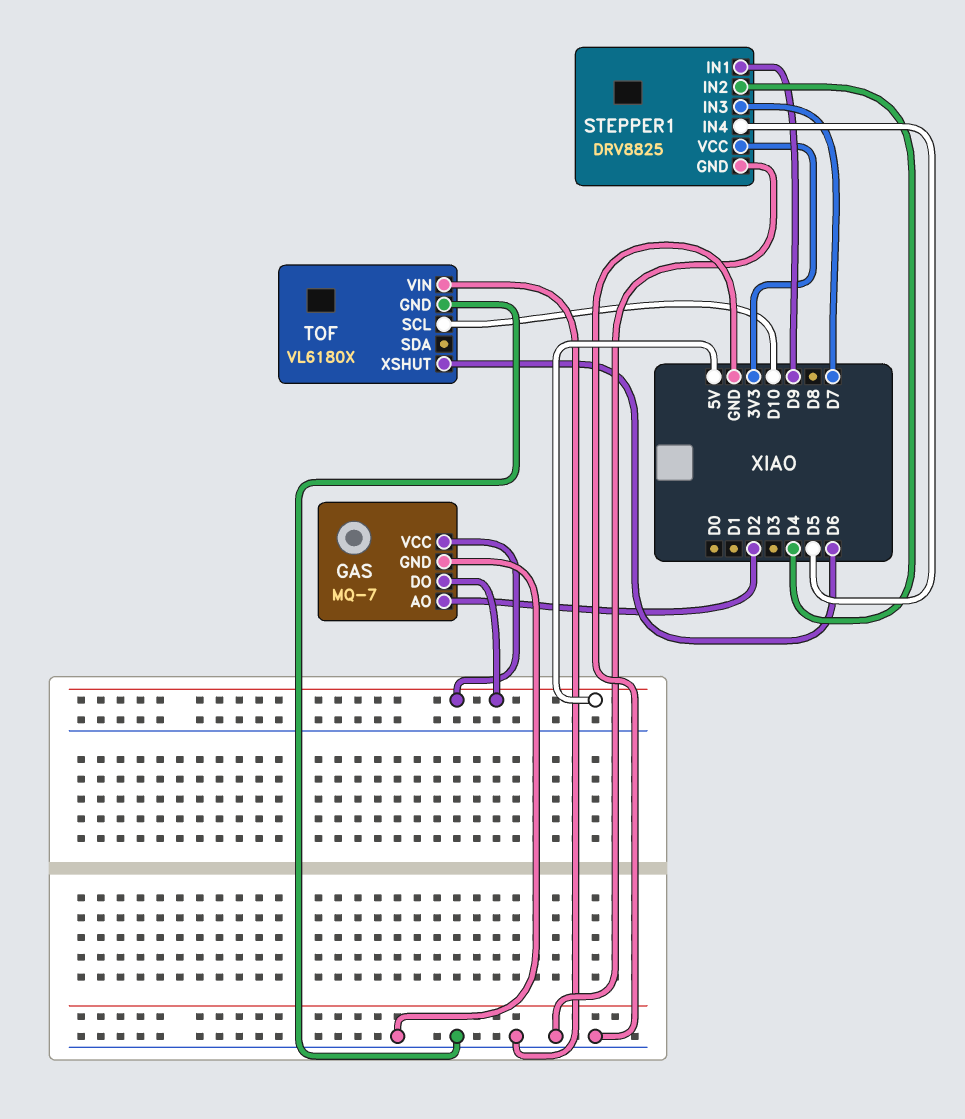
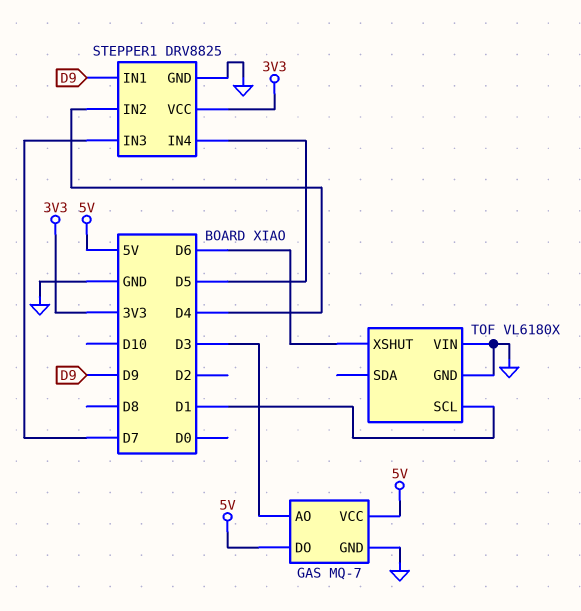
GAS pin AO: D2 -> D3
TOF pin SCL: D10 -> D1

